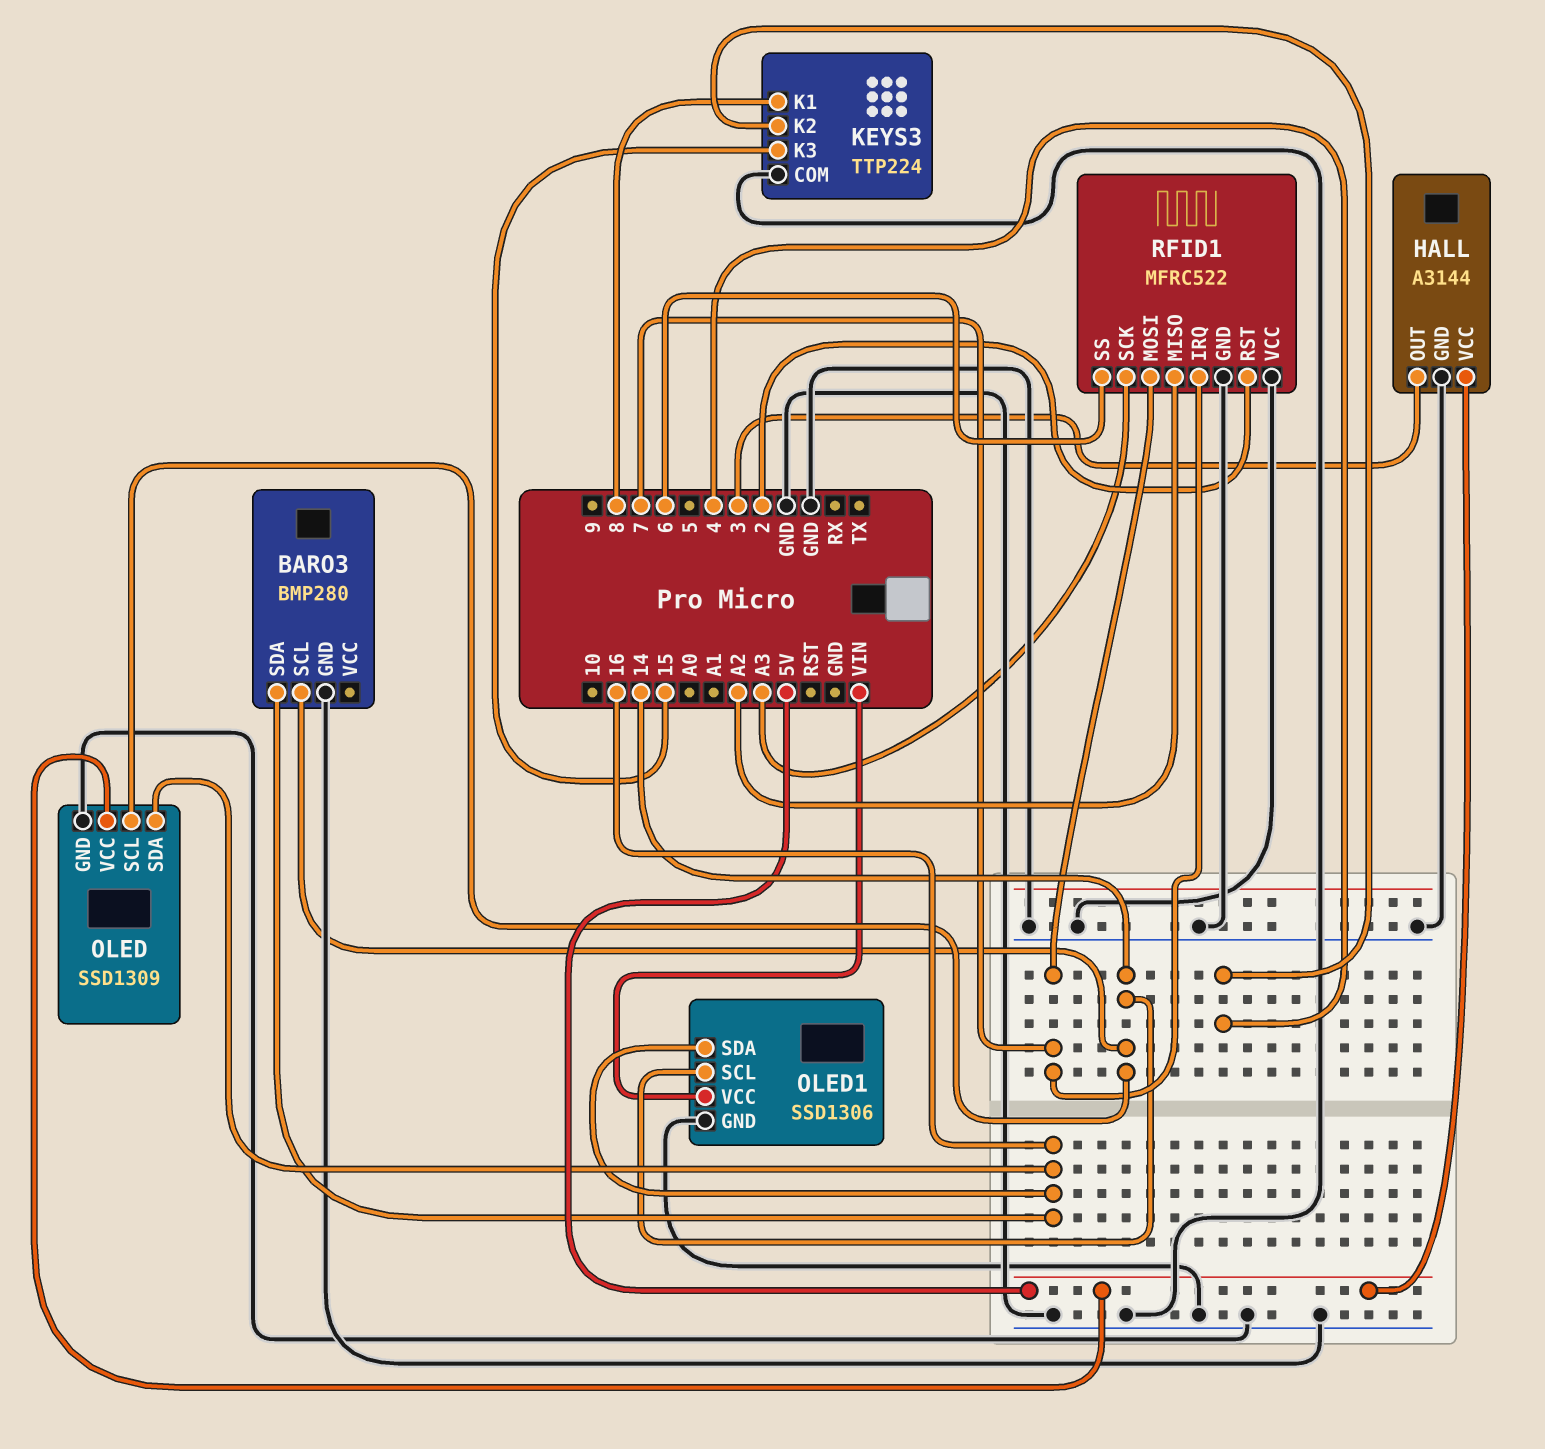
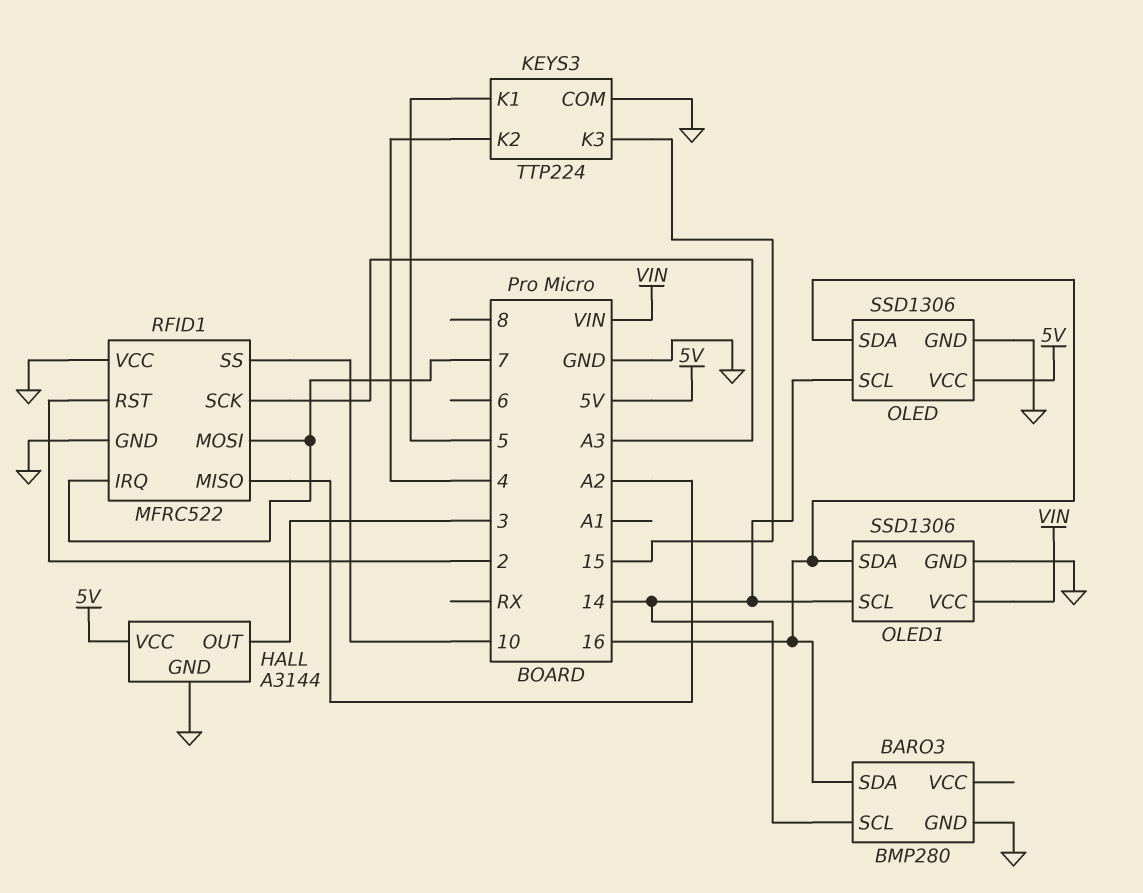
KEYS3 pin K1: 8 -> 5
OLED: SSD1309 -> SSD1306
RFID1 pin SS: 6 -> 10

